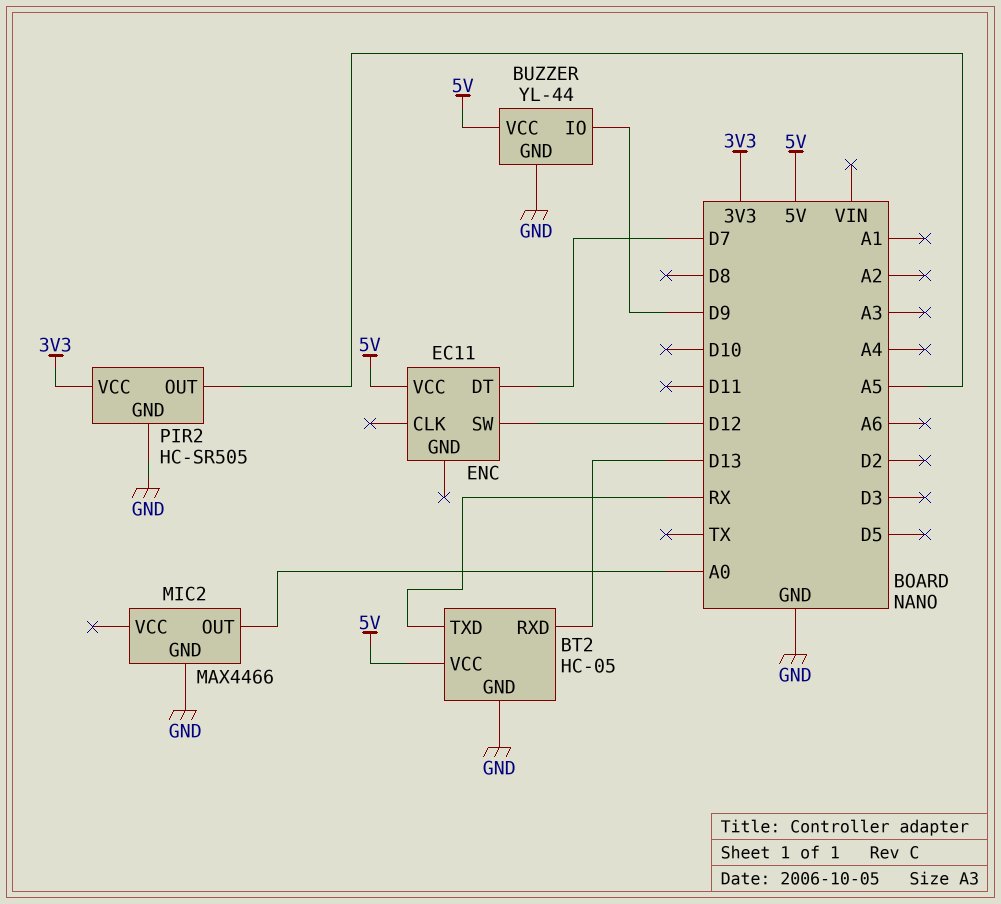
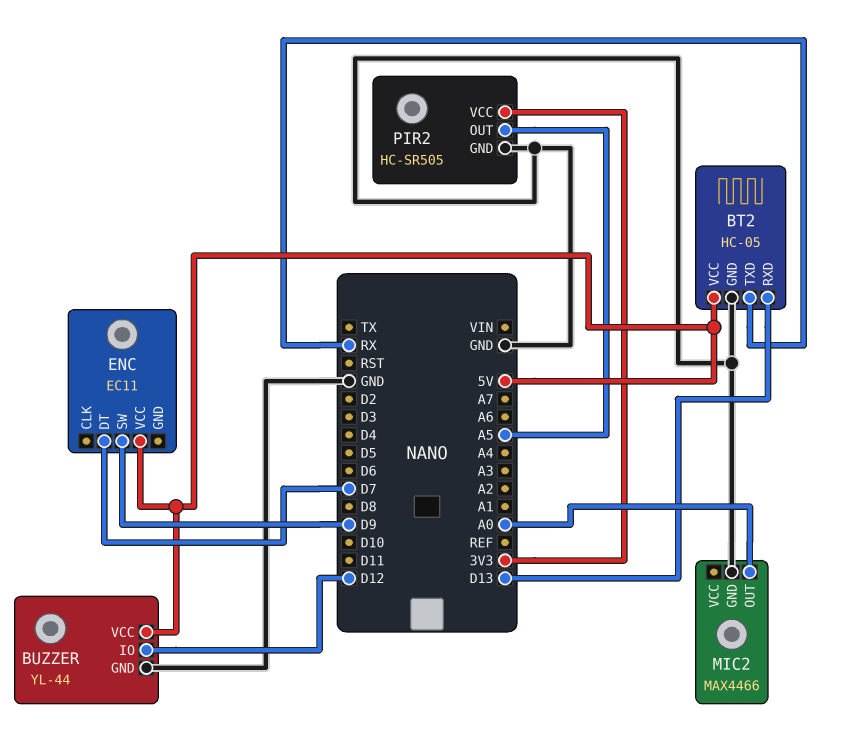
BUZZER pin IO: D9 -> D12
ENC pin SW: D12 -> D9

